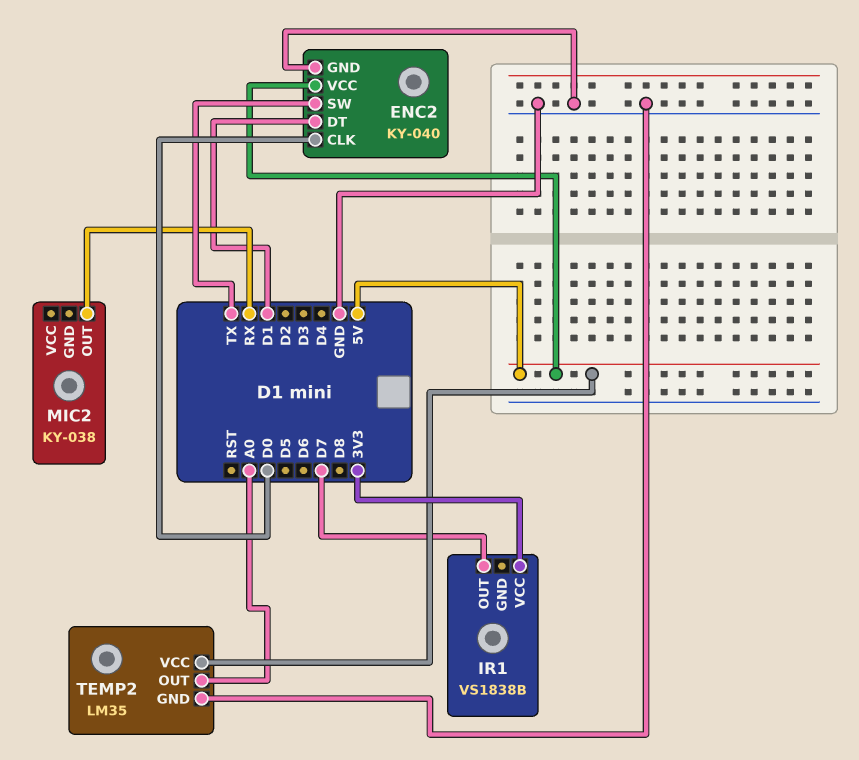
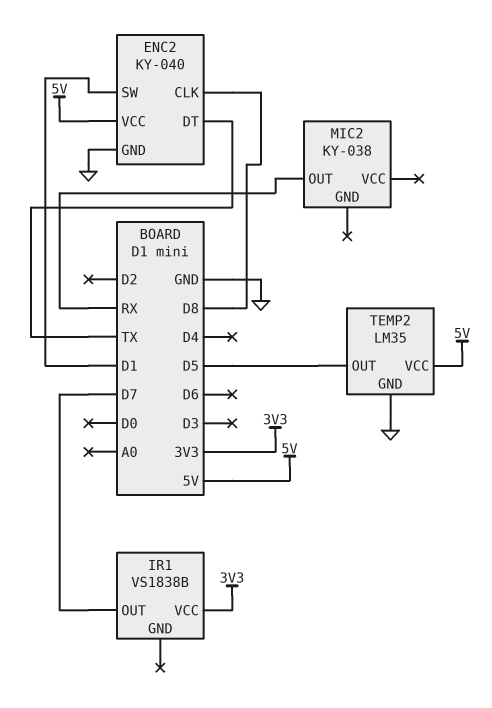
ENC2 pin CLK: D0 -> D8
ENC2 pin DT: D1 -> TX
ENC2 pin SW: TX -> D1
TEMP2 pin OUT: A0 -> D5

